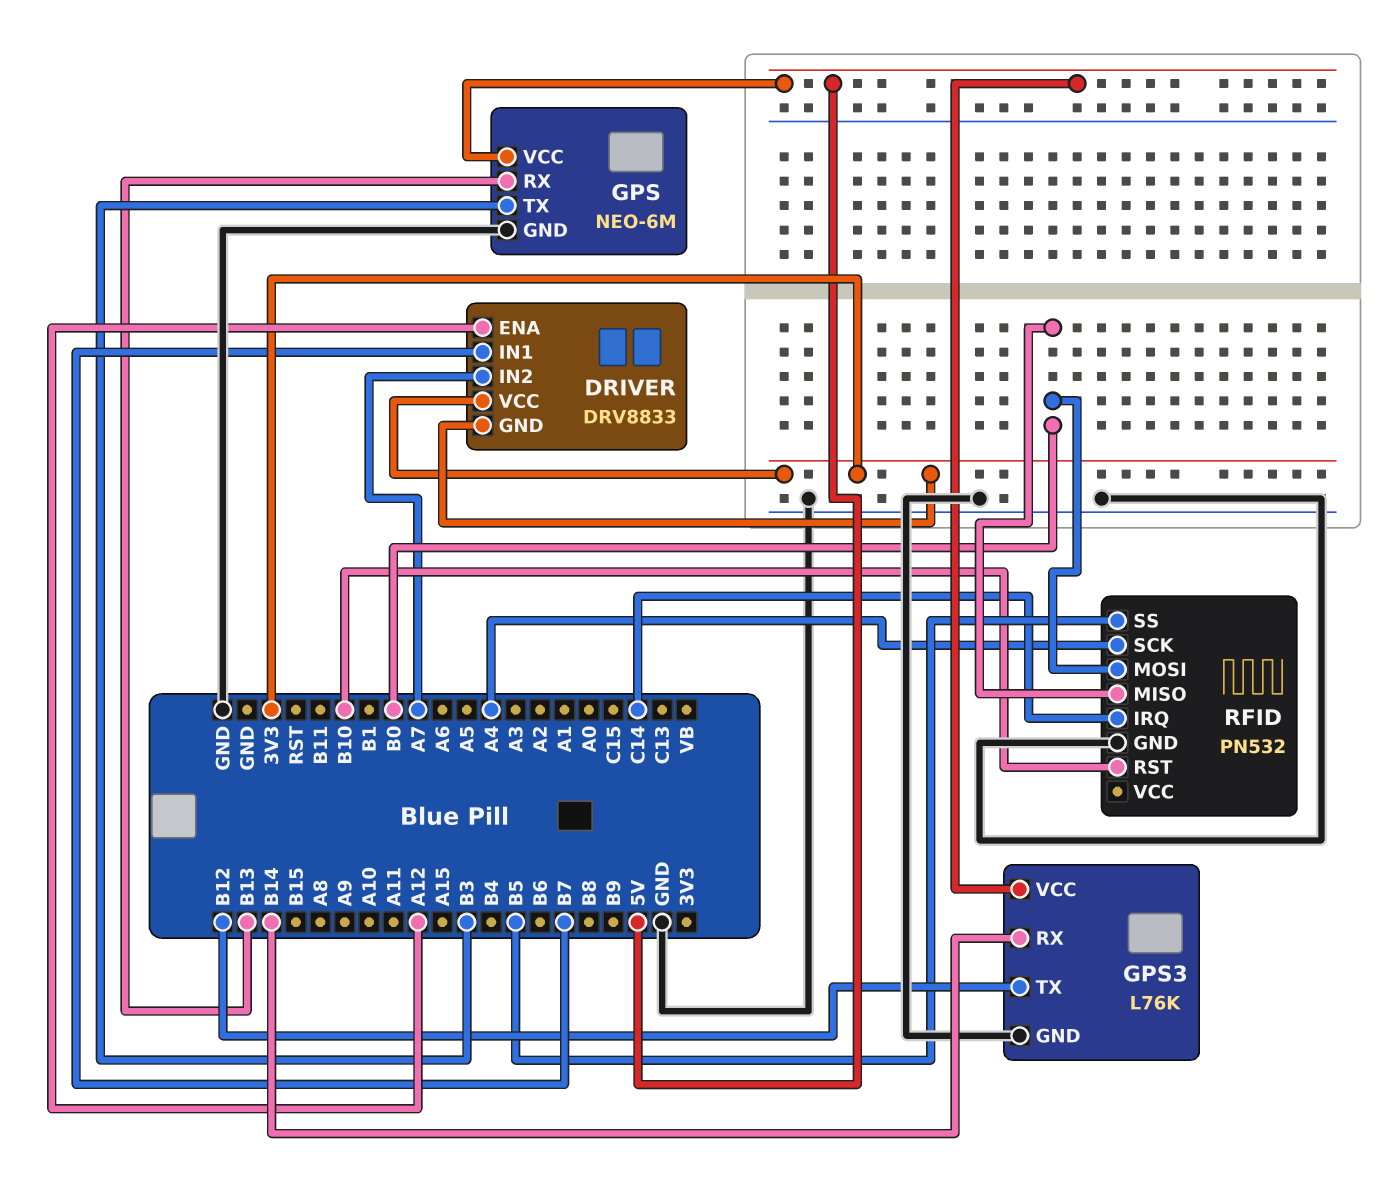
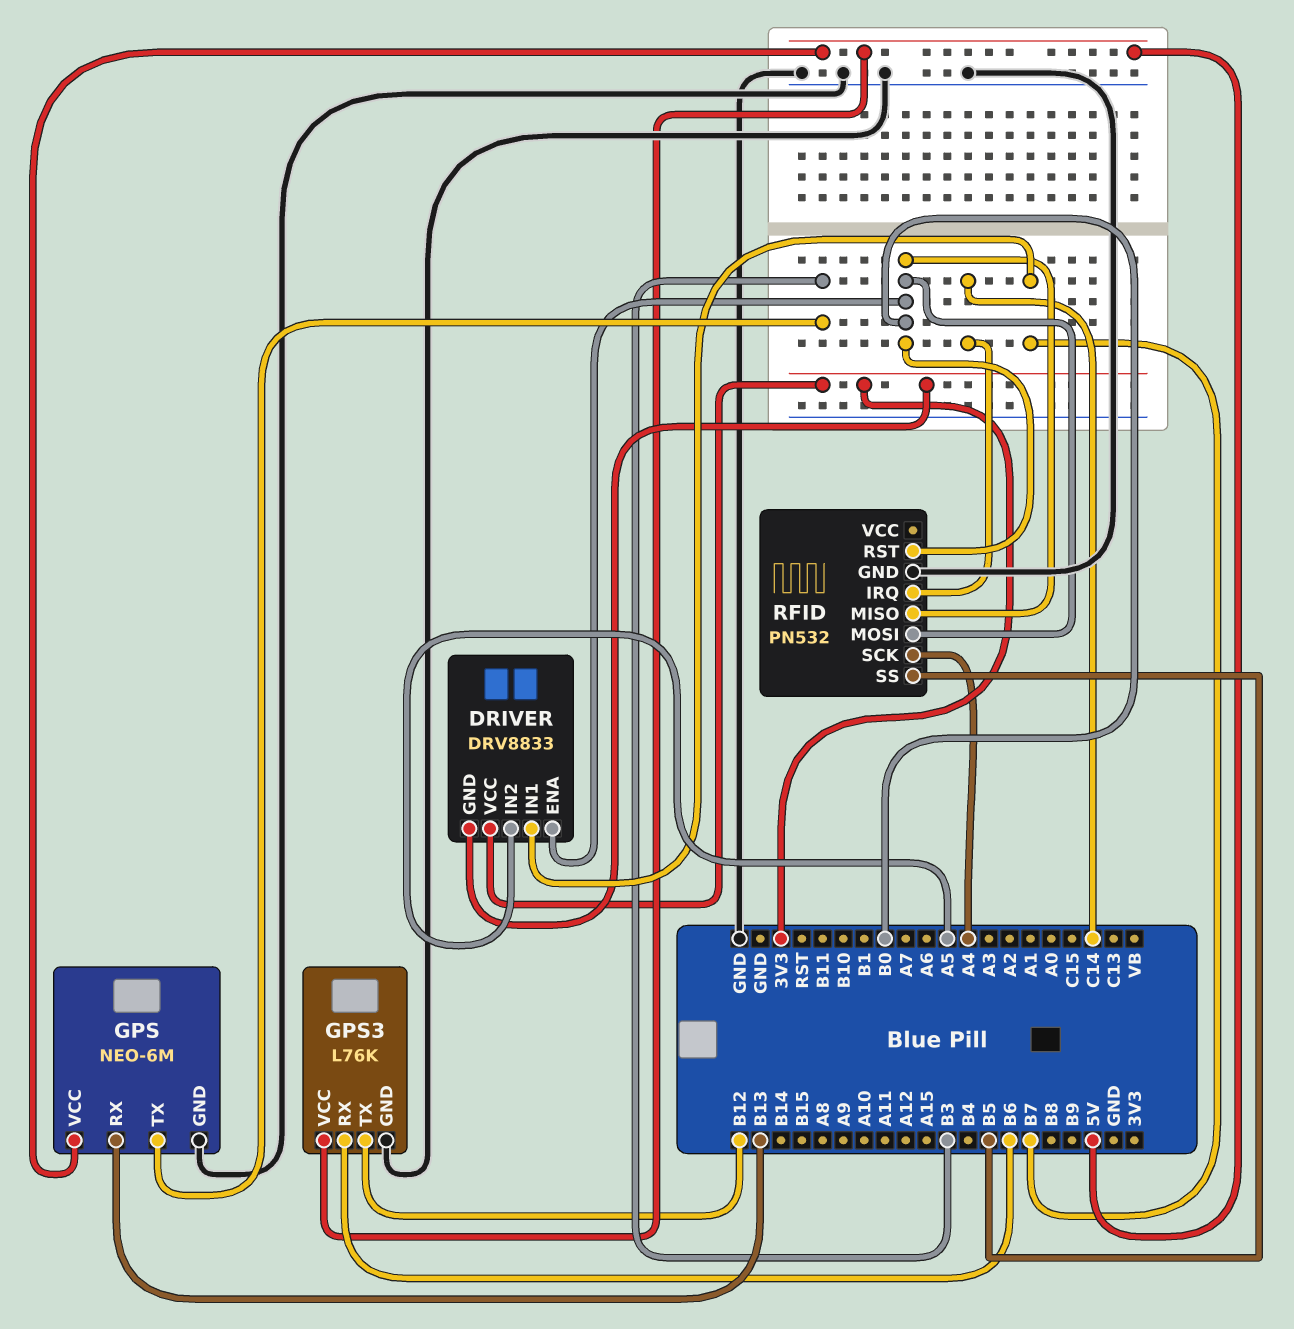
DRIVER pin ENA: A12 -> B0
DRIVER pin IN2: A7 -> A5
GPS3 pin RX: B14 -> B6
RFID pin RST: B10 -> B0

